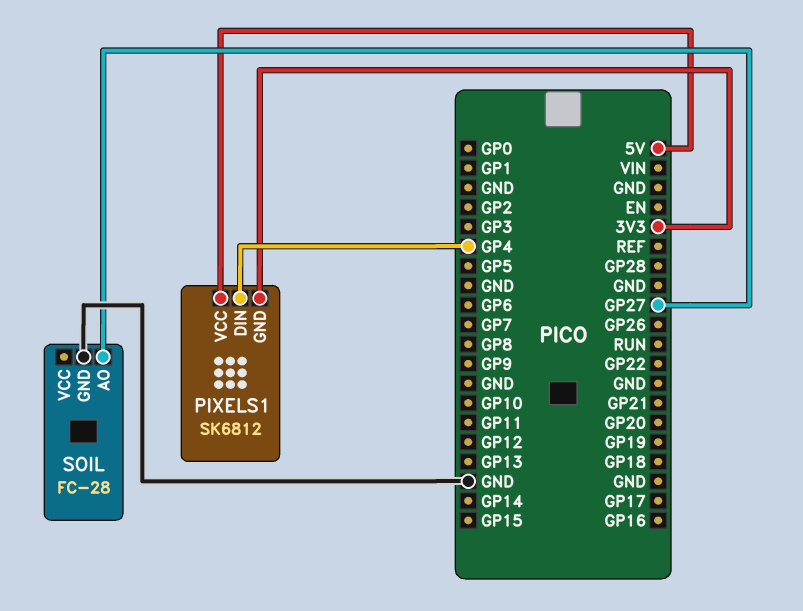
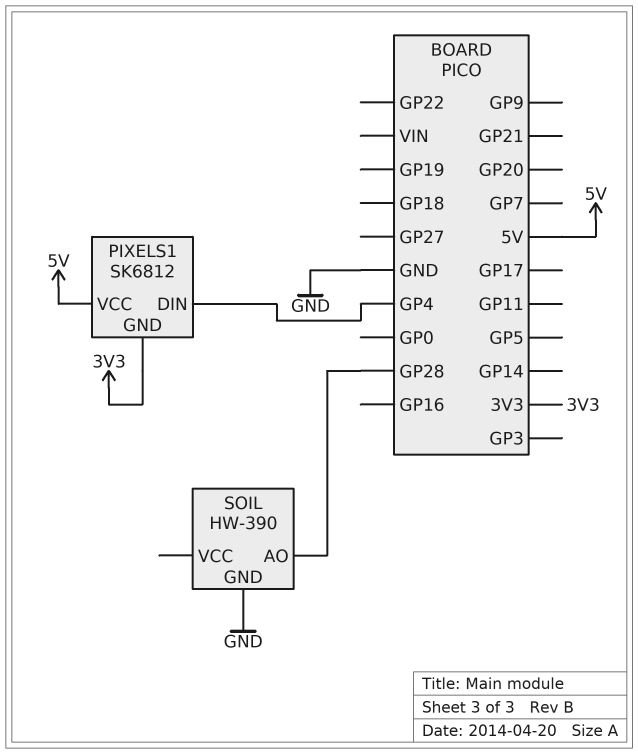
SOIL: FC-28 -> HW-390
SOIL pin AO: GP27 -> GP28

